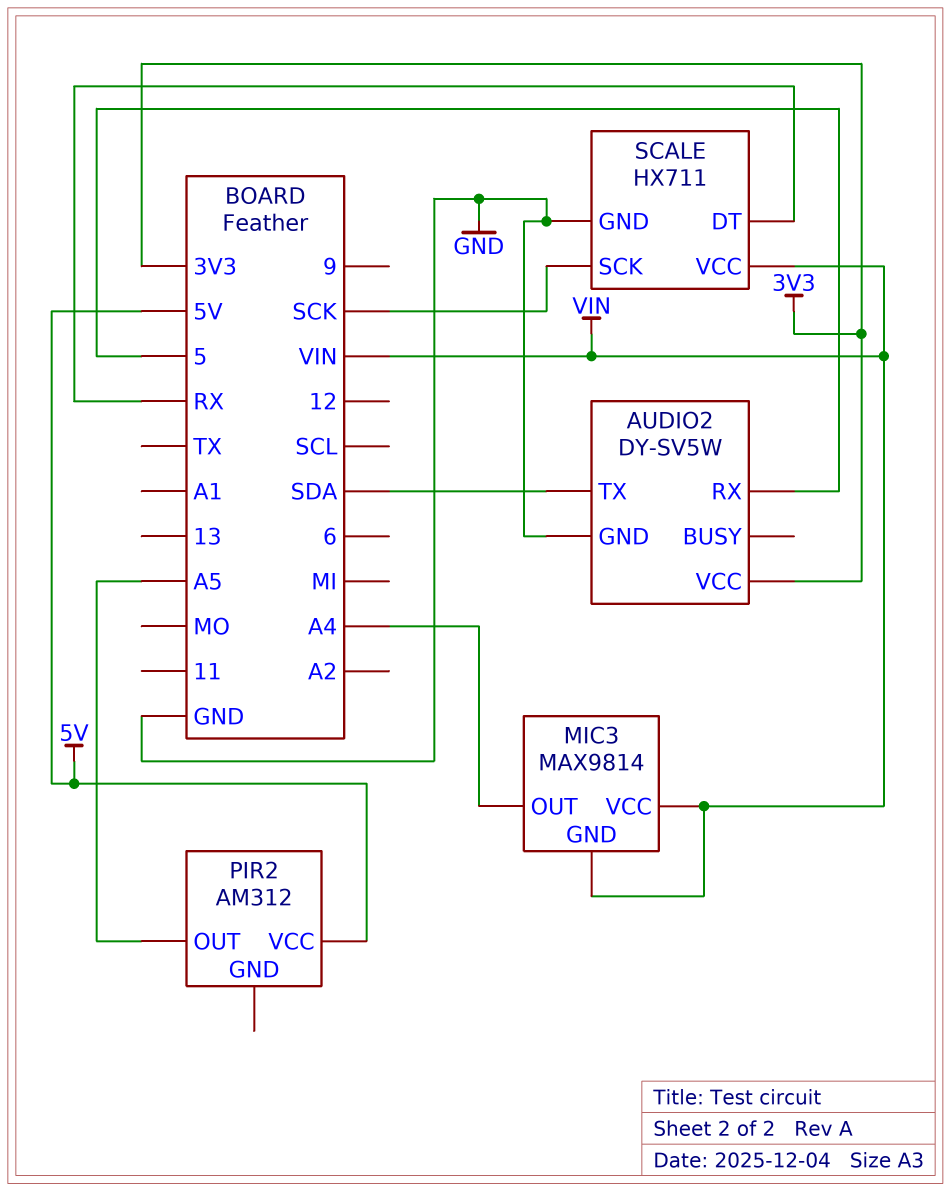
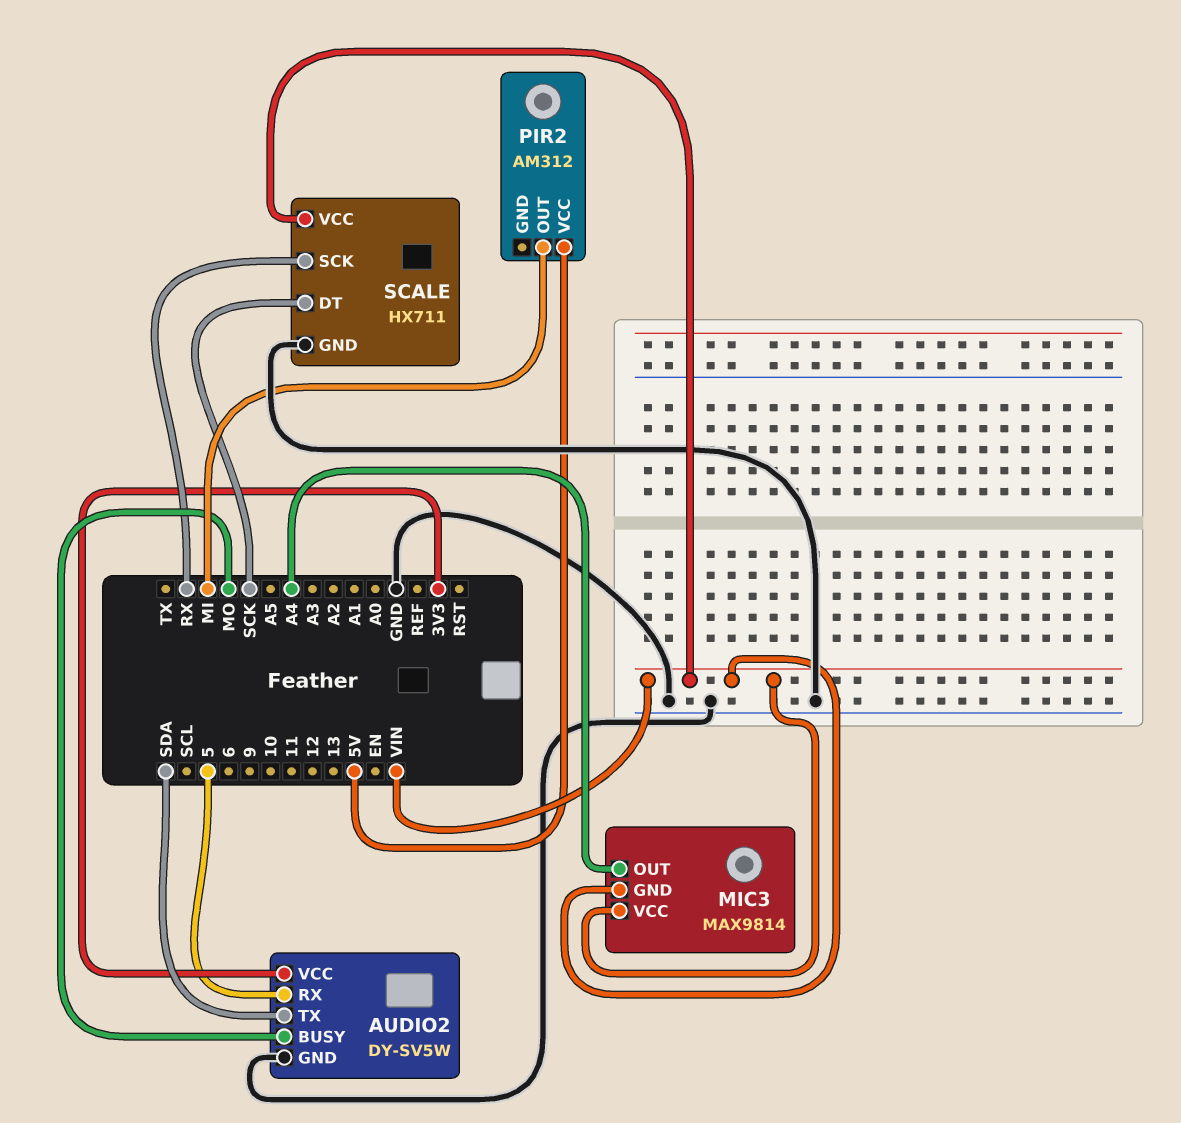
AUDIO2 pin BUSY: none -> MO
PIR2 pin OUT: A5 -> MI
SCALE pin DT: RX -> SCK
SCALE pin SCK: SCK -> RX

